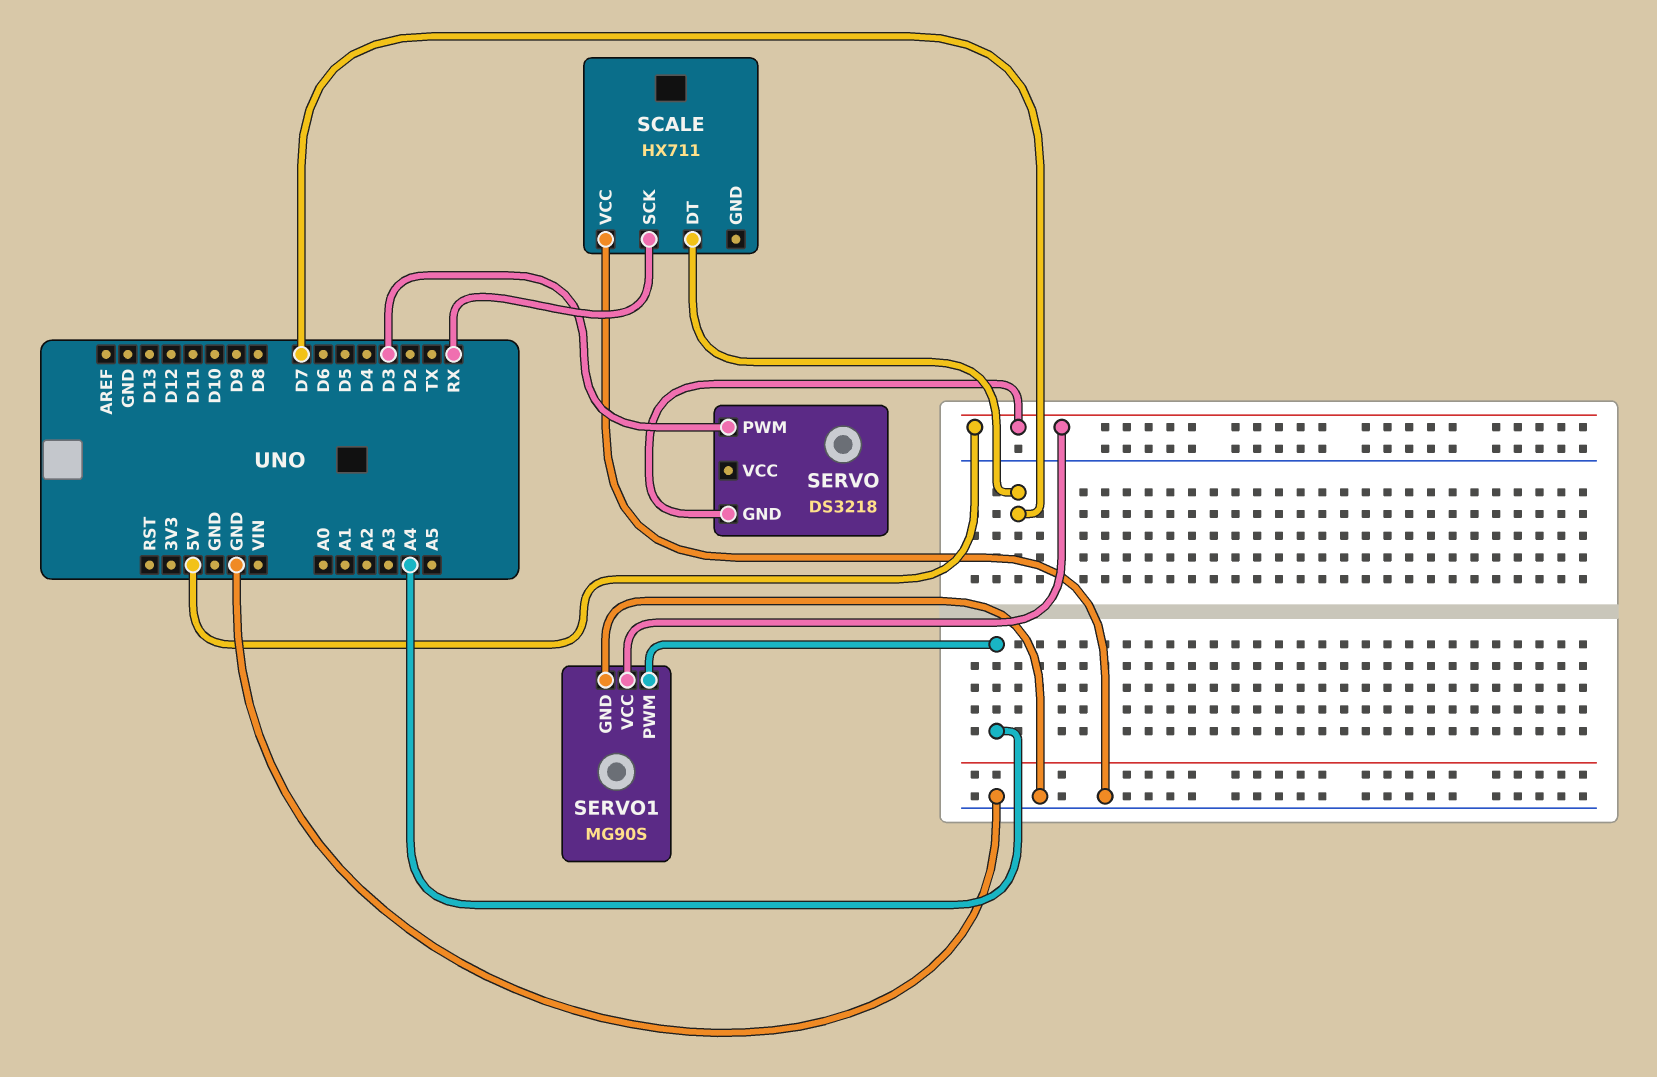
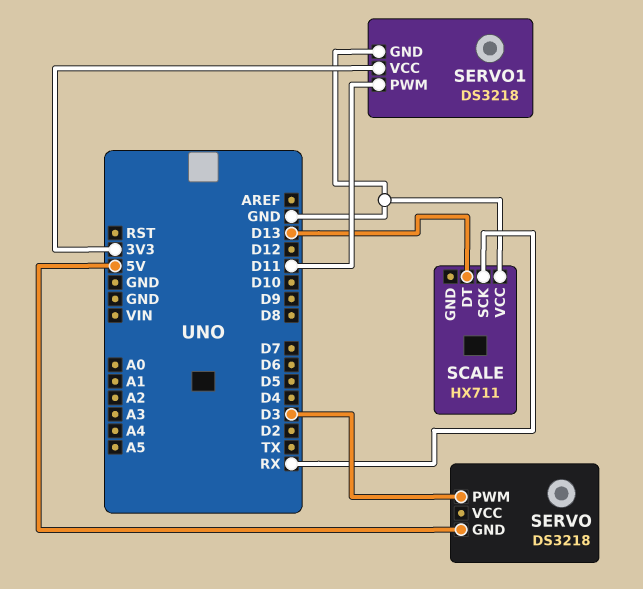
SCALE pin DT: D7 -> D13
SERVO1: MG90S -> DS3218
SERVO1 pin PWM: A4 -> D11
SERVO1 pin VCC: 5V -> 3V3

